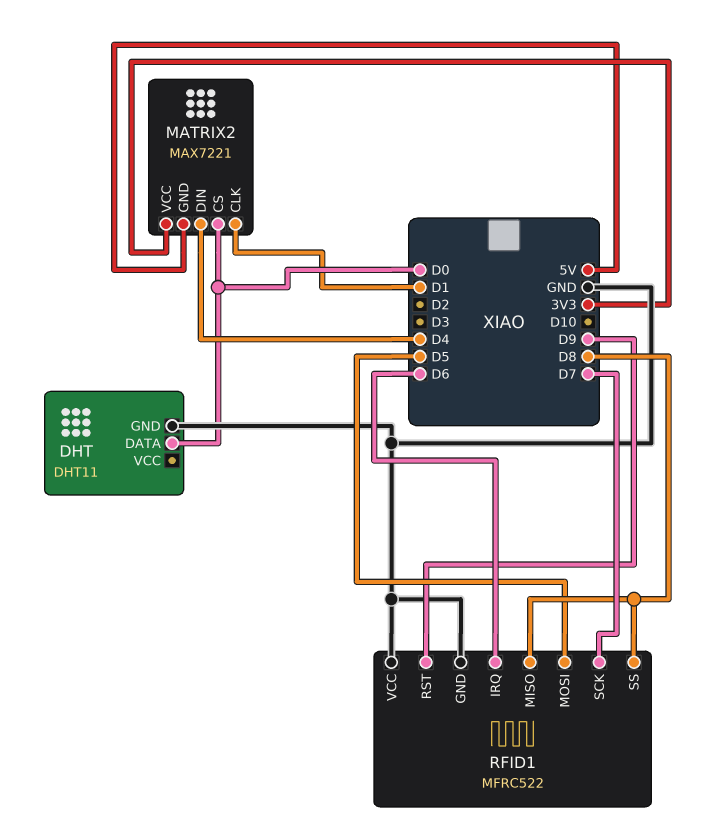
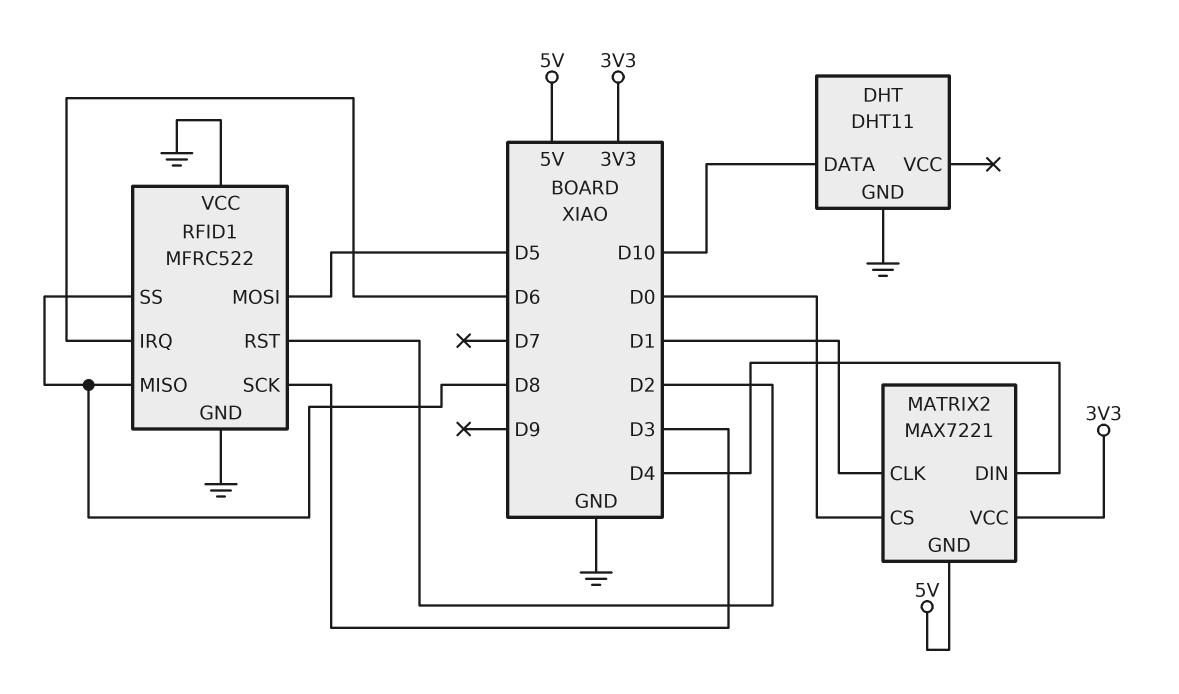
DHT pin DATA: D0 -> D10
RFID1 pin RST: D9 -> D2
RFID1 pin SCK: D7 -> D3

